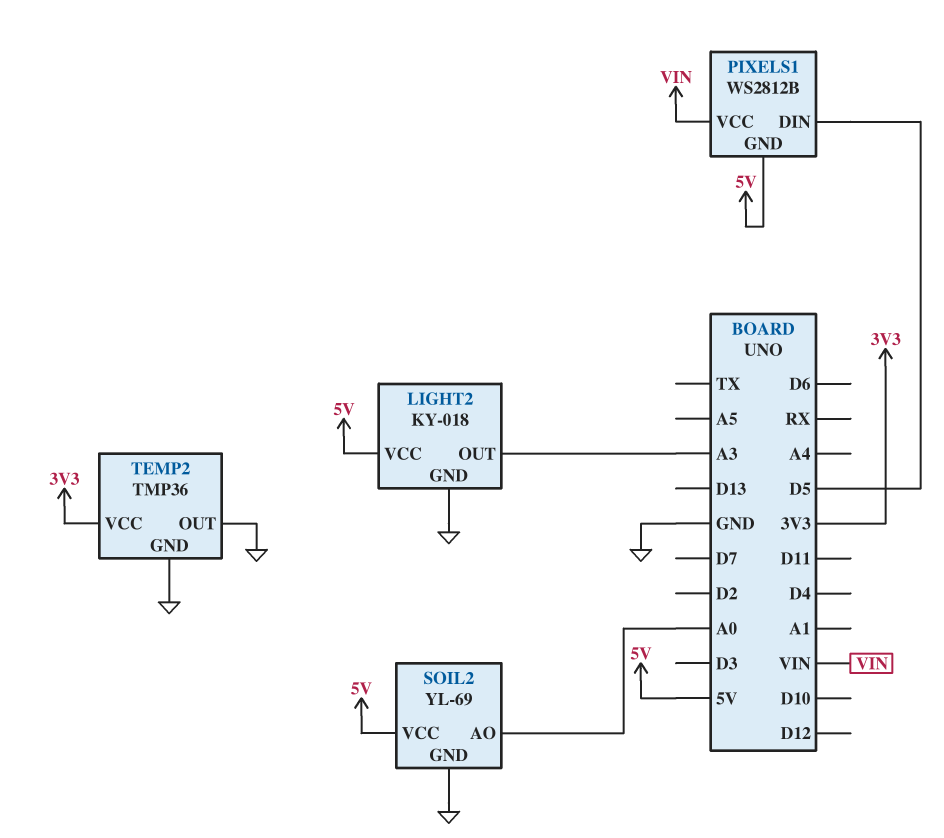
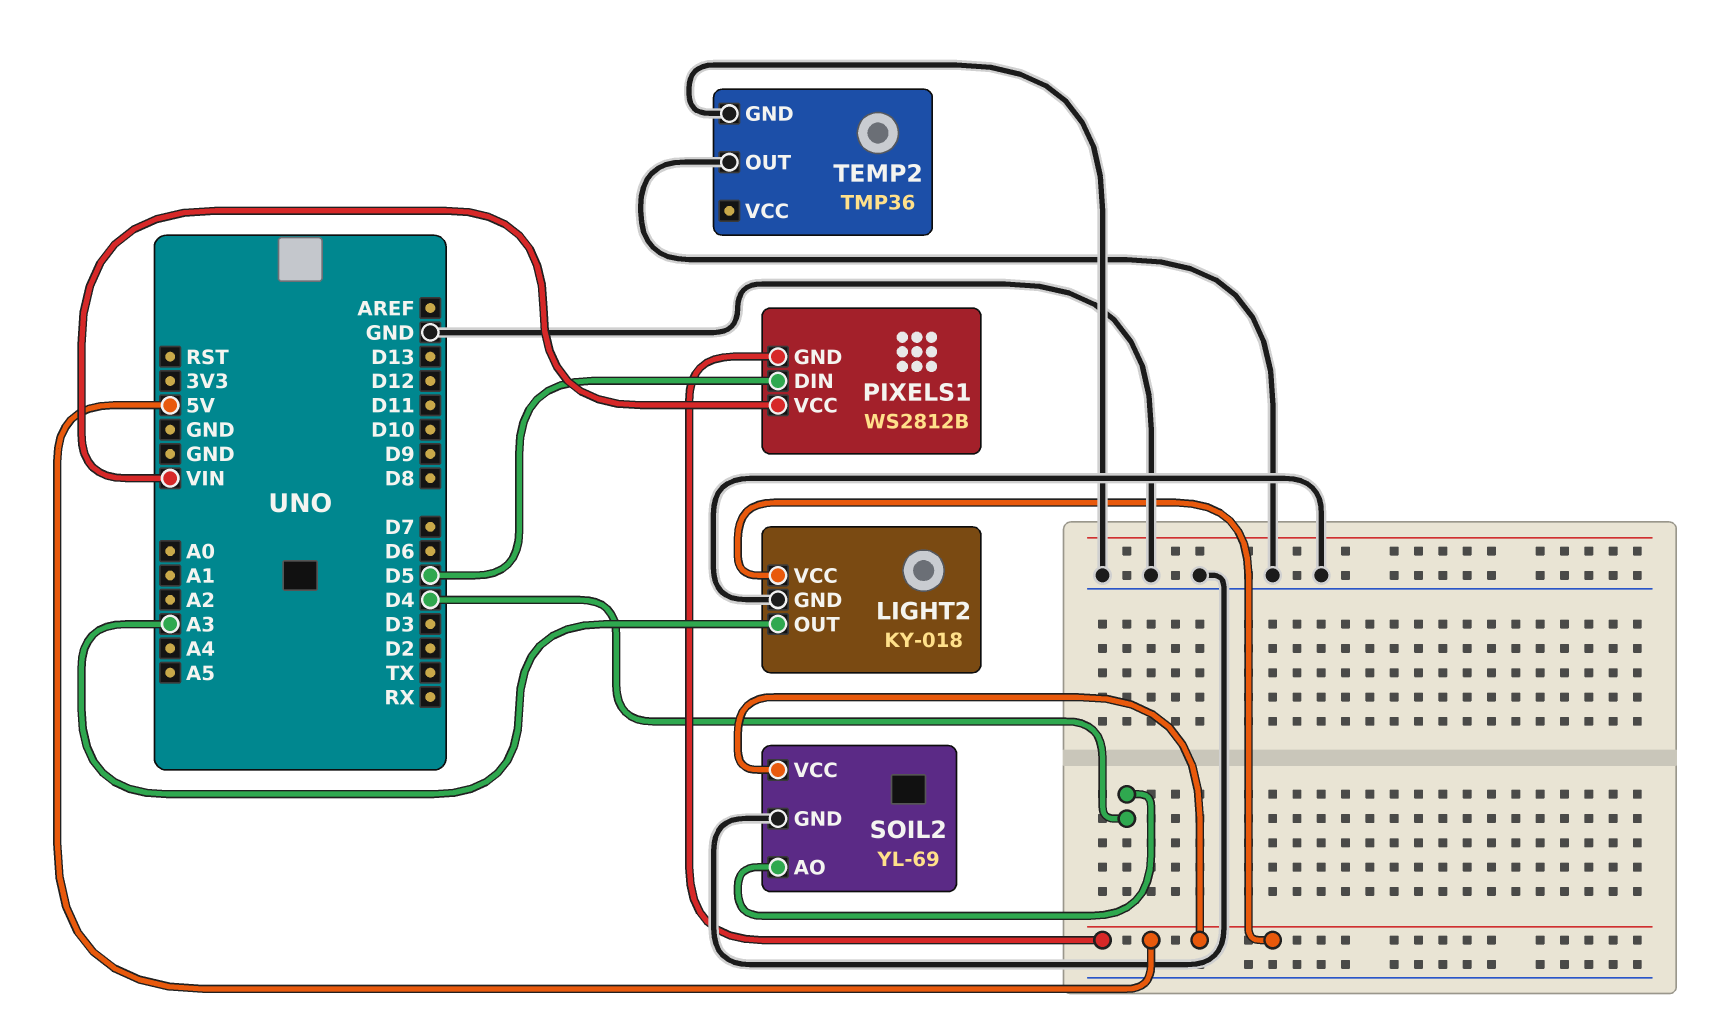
SOIL2 pin AO: A0 -> D4
TEMP2 pin VCC: 3V3 -> none

